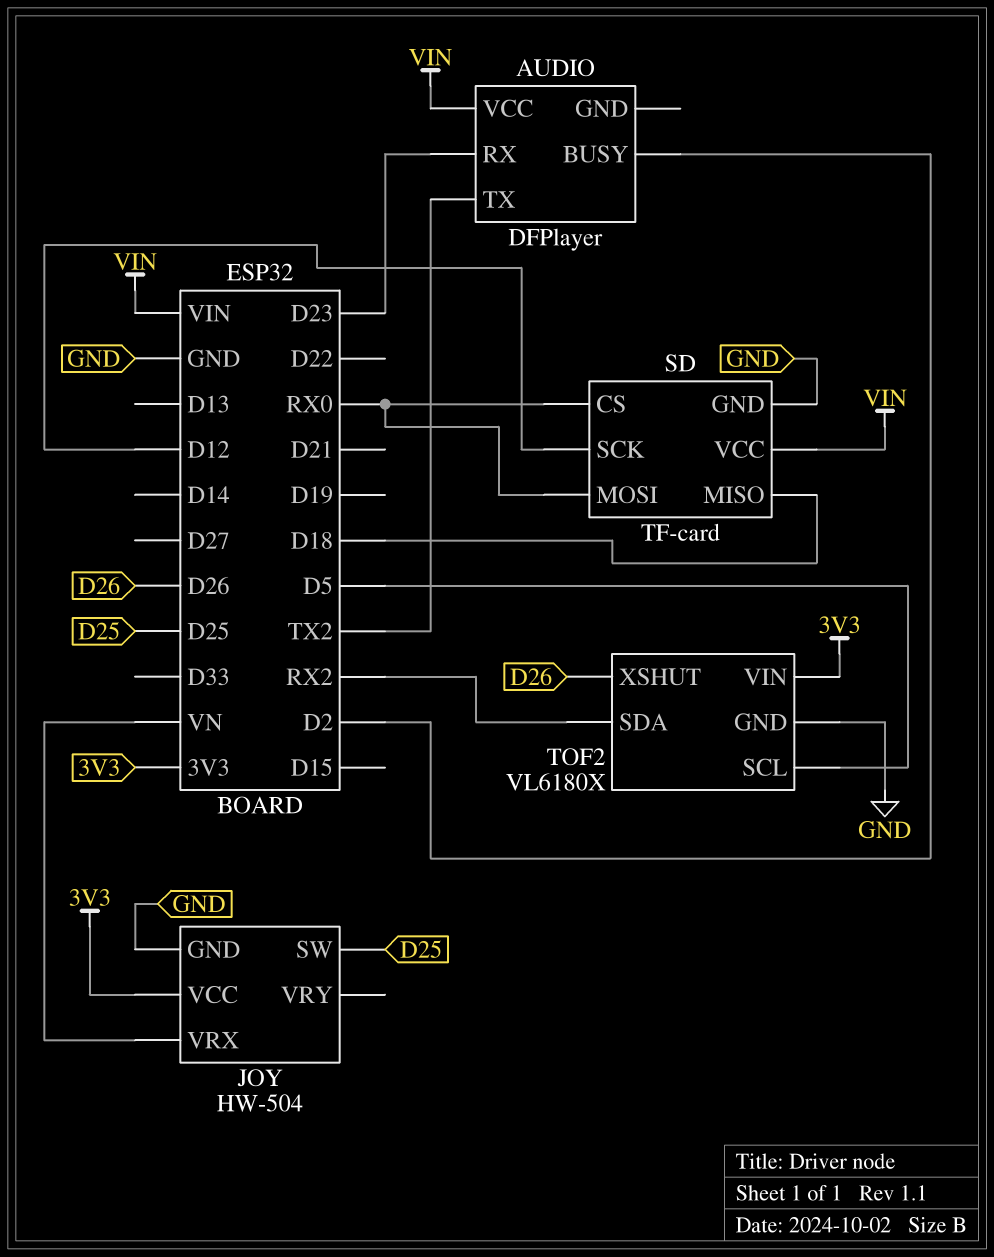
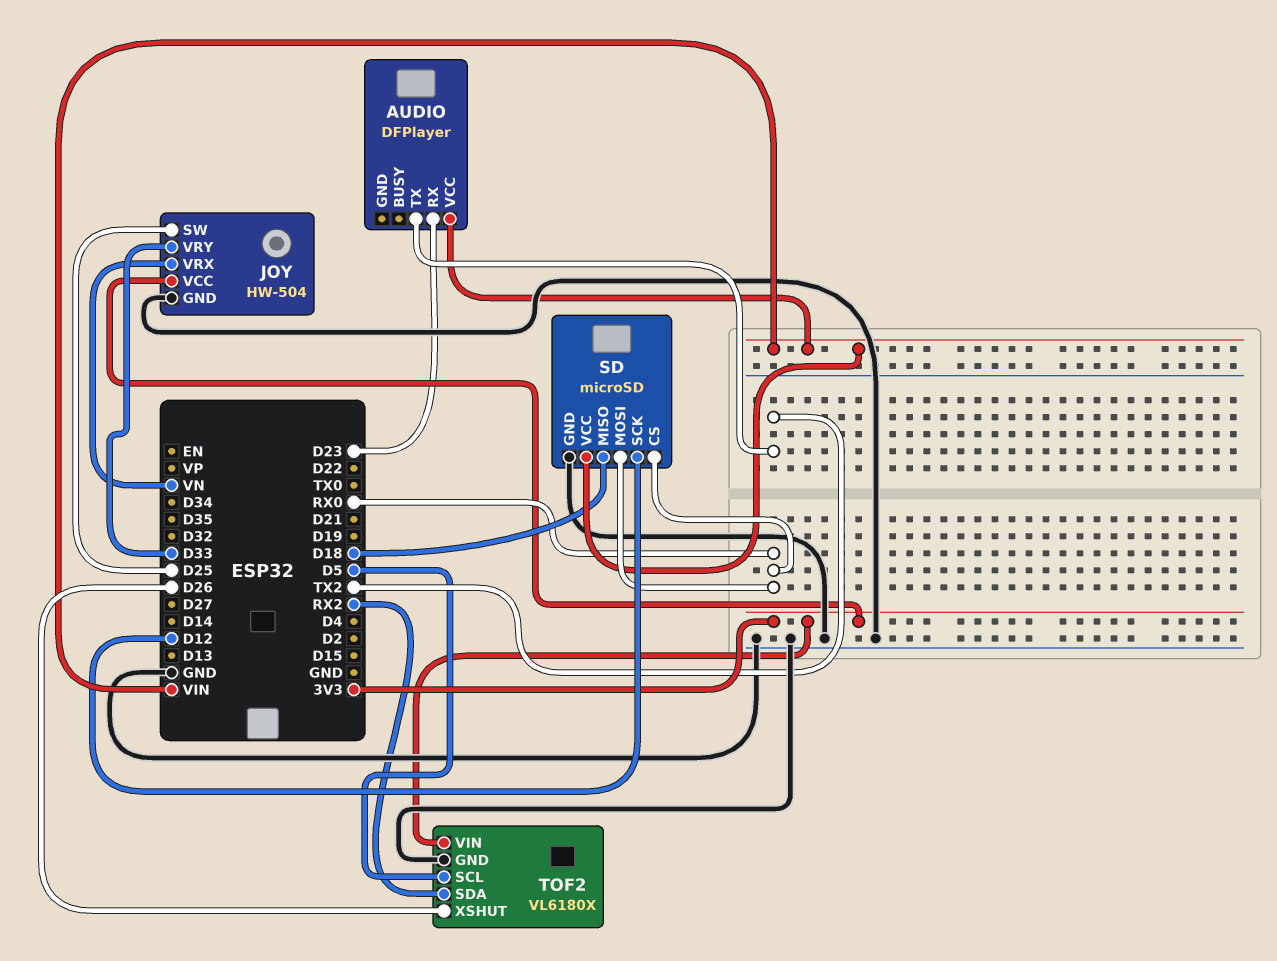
AUDIO pin BUSY: D2 -> none
JOY pin VRY: none -> D33
SD: TF-card -> microSD

